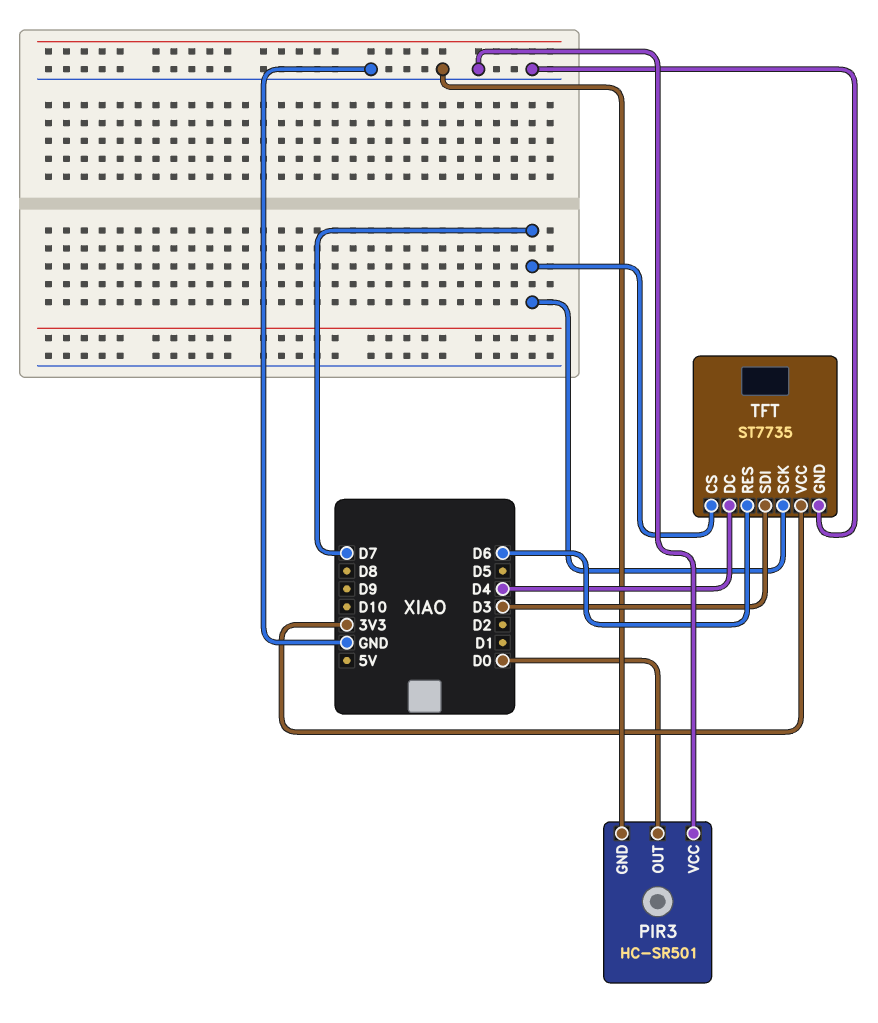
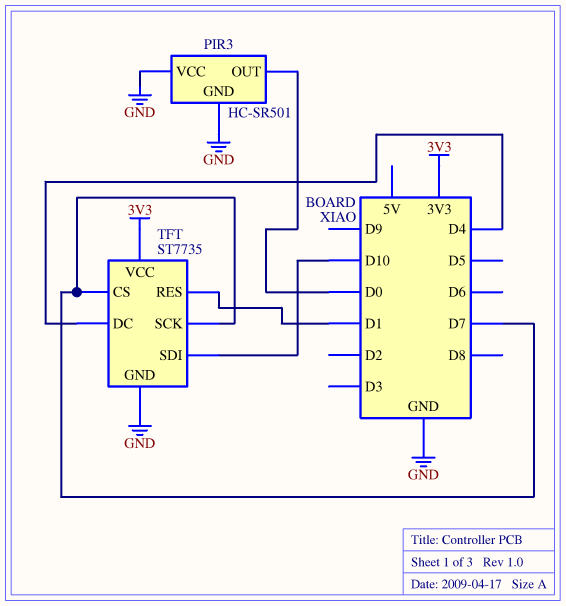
TFT pin RES: D6 -> D1
TFT pin SDI: D3 -> D10

